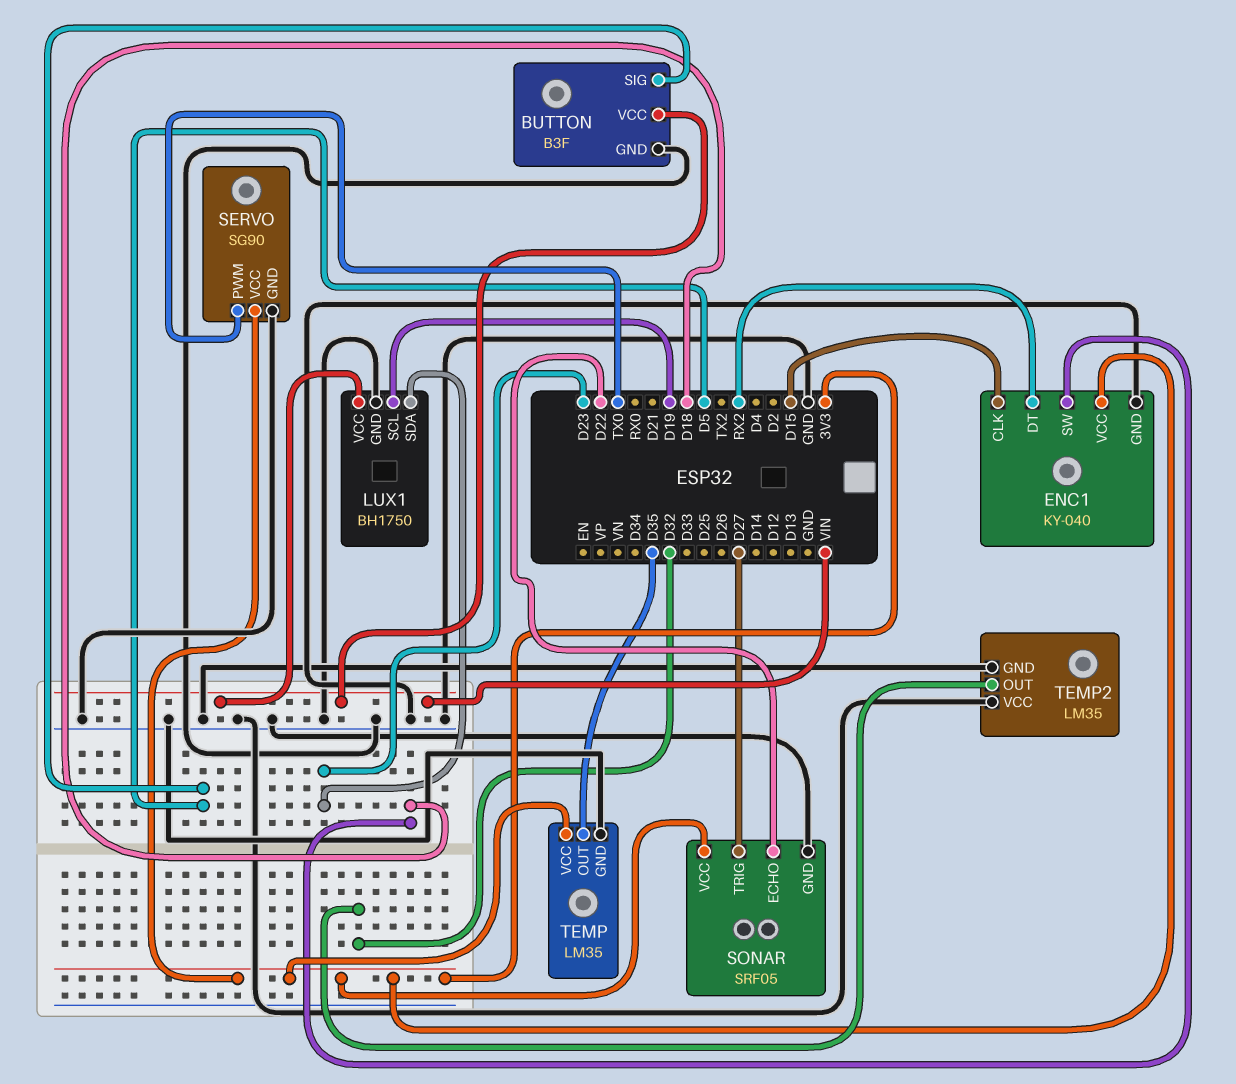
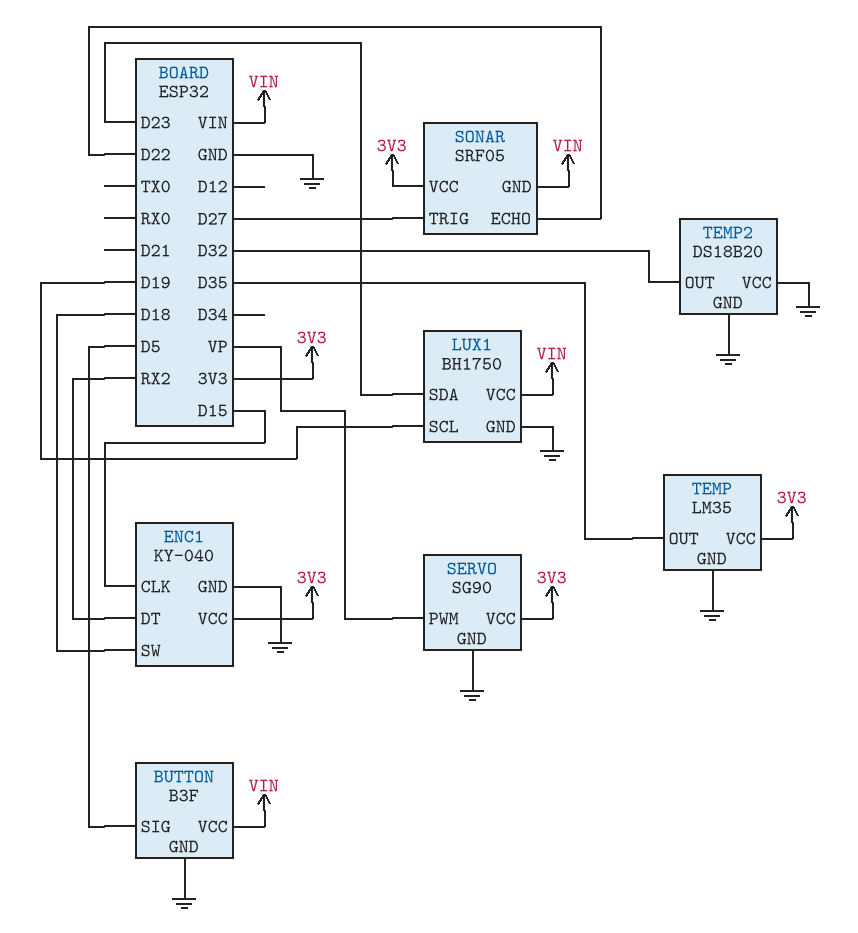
SERVO pin PWM: TX0 -> VP
SONAR pin GND: GND -> VIN
TEMP2: LM35 -> DS18B20

